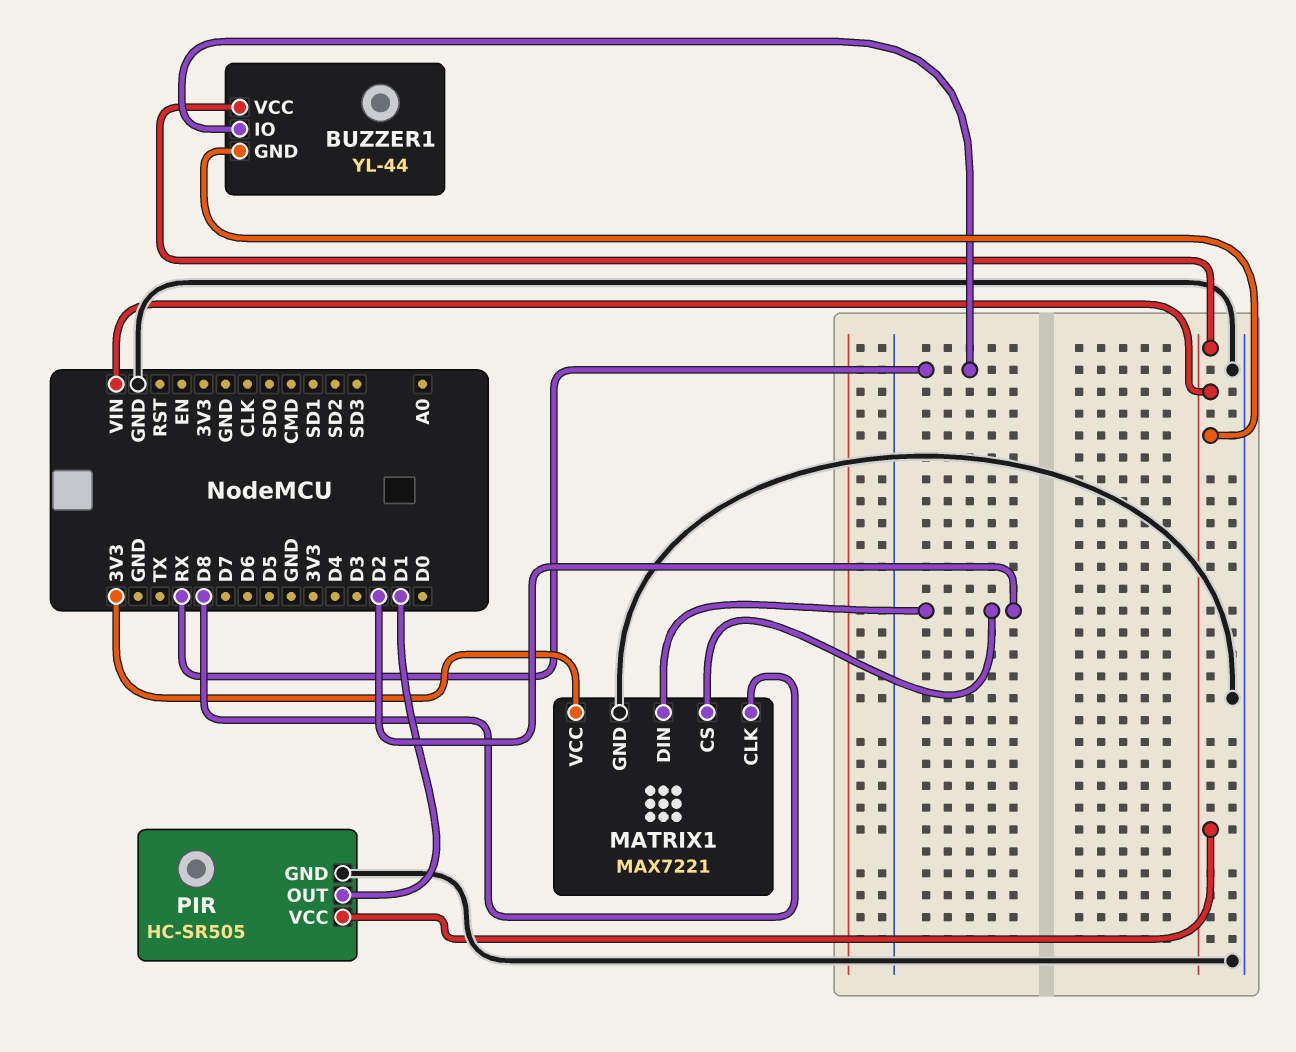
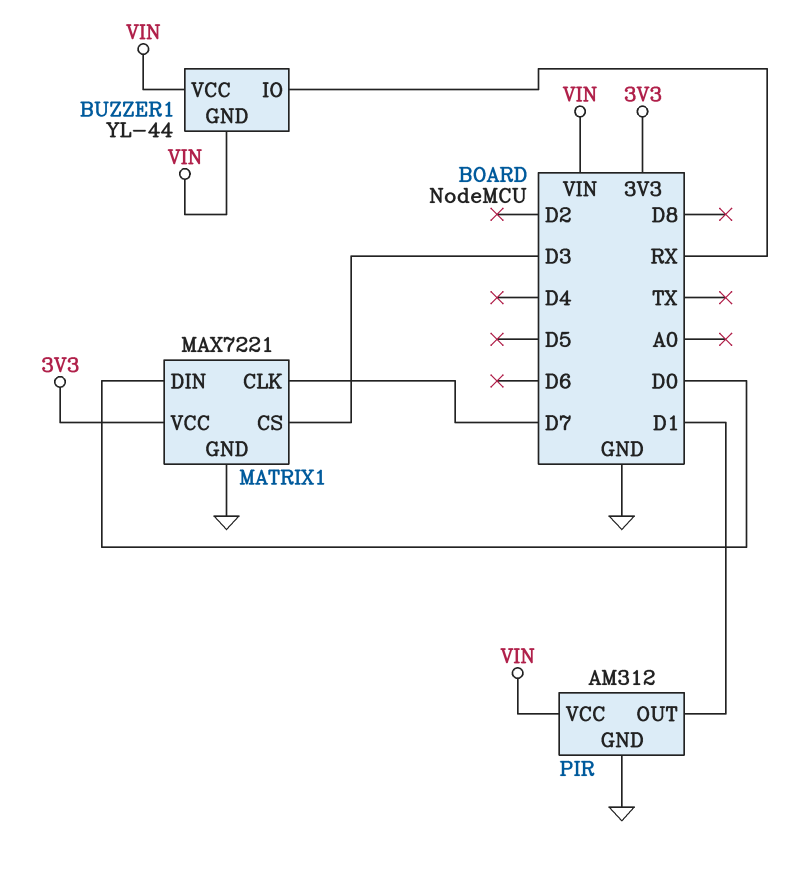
MATRIX1 pin CLK: D8 -> D7
MATRIX1 pin CS: D2 -> D3
MATRIX1 pin DIN: D2 -> D0
PIR: HC-SR505 -> AM312

